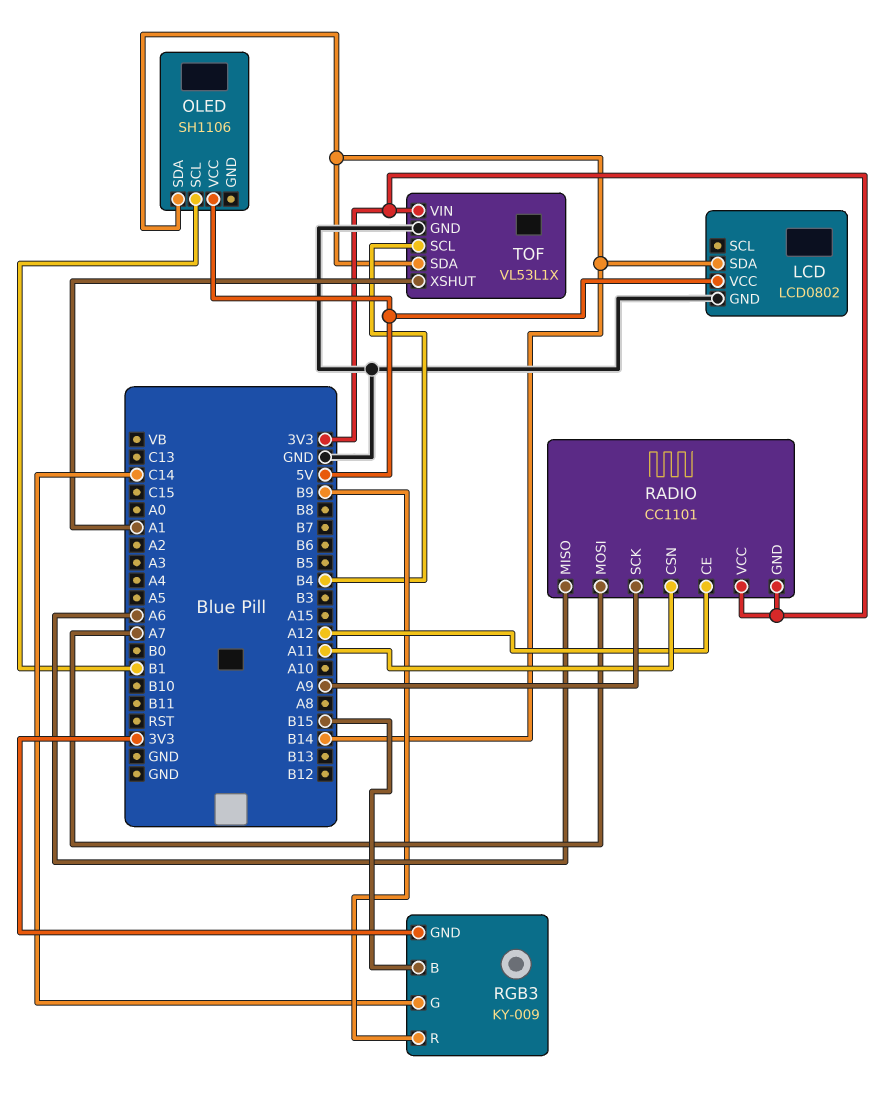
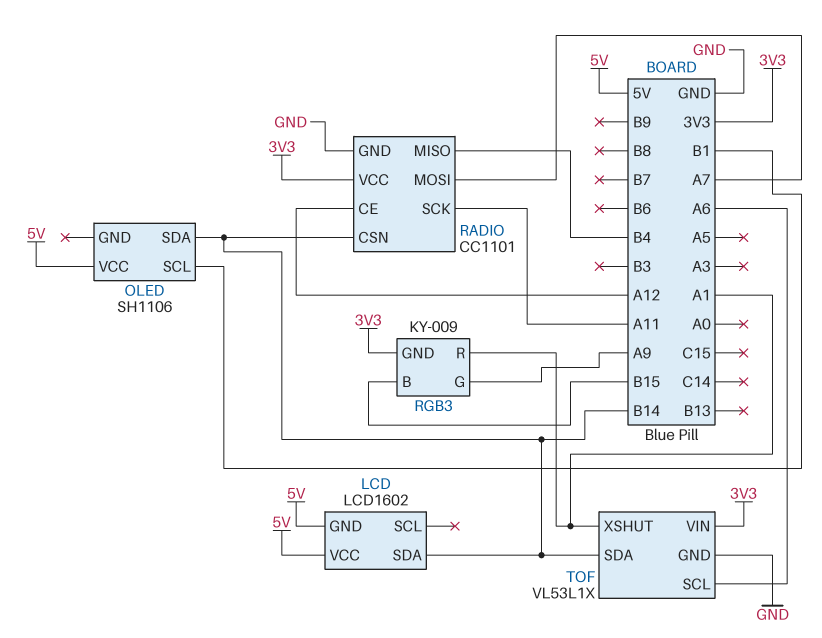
LCD: LCD0802 -> LCD1602
LCD pin GND: GND -> 5V
RADIO pin CSN: A11 -> B14
RADIO pin GND: 3V3 -> GND
RADIO pin MISO: A6 -> B4
RADIO pin SCK: A9 -> A11
RGB3 pin G: C14 -> A9
RGB3 pin R: B9 -> A1
TOF pin SCL: B4 -> A6

